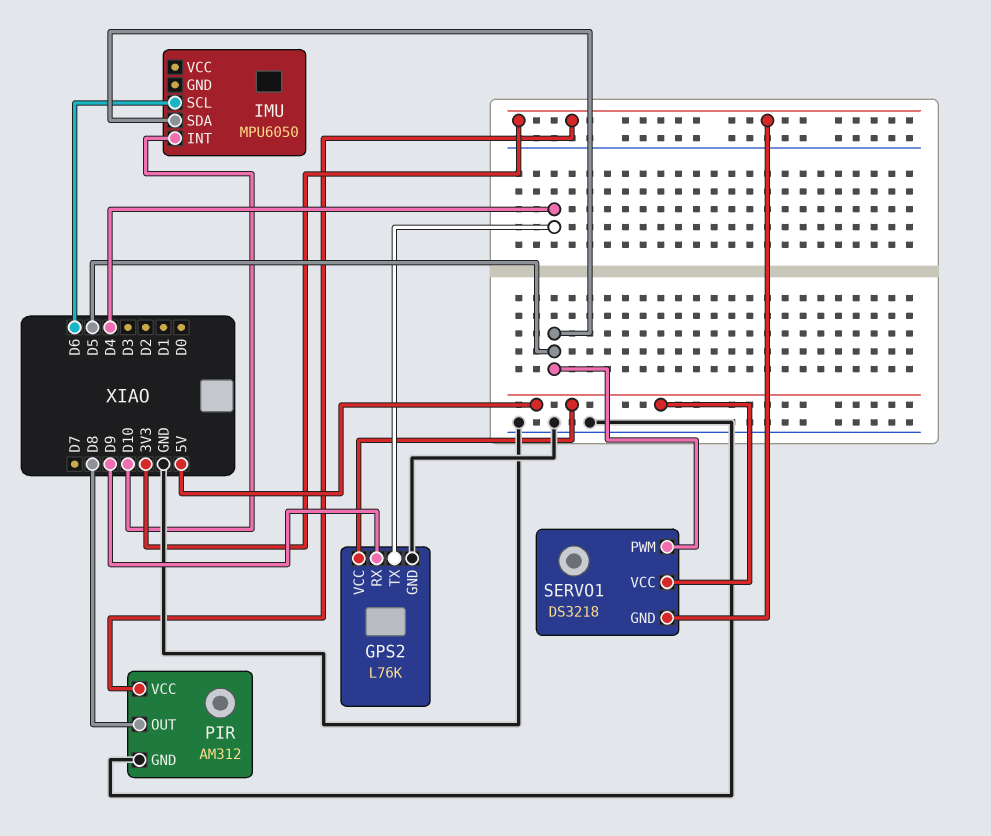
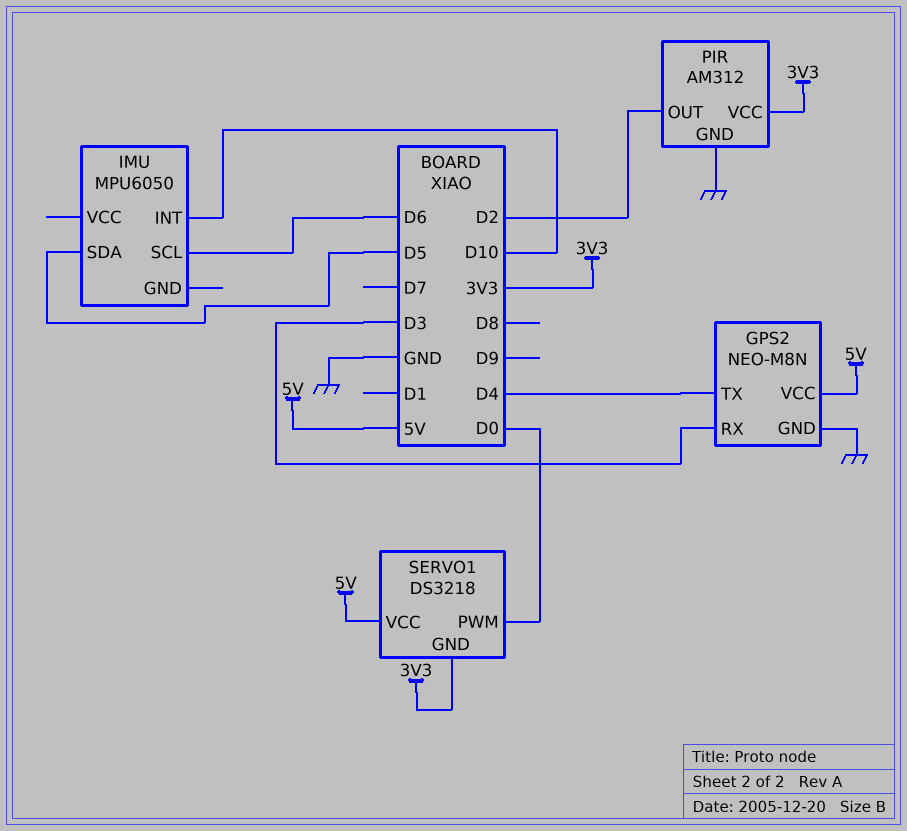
GPS2: L76K -> NEO-M8N
GPS2 pin RX: D9 -> D3
PIR pin OUT: D8 -> D2
SERVO1 pin PWM: D5 -> D0

